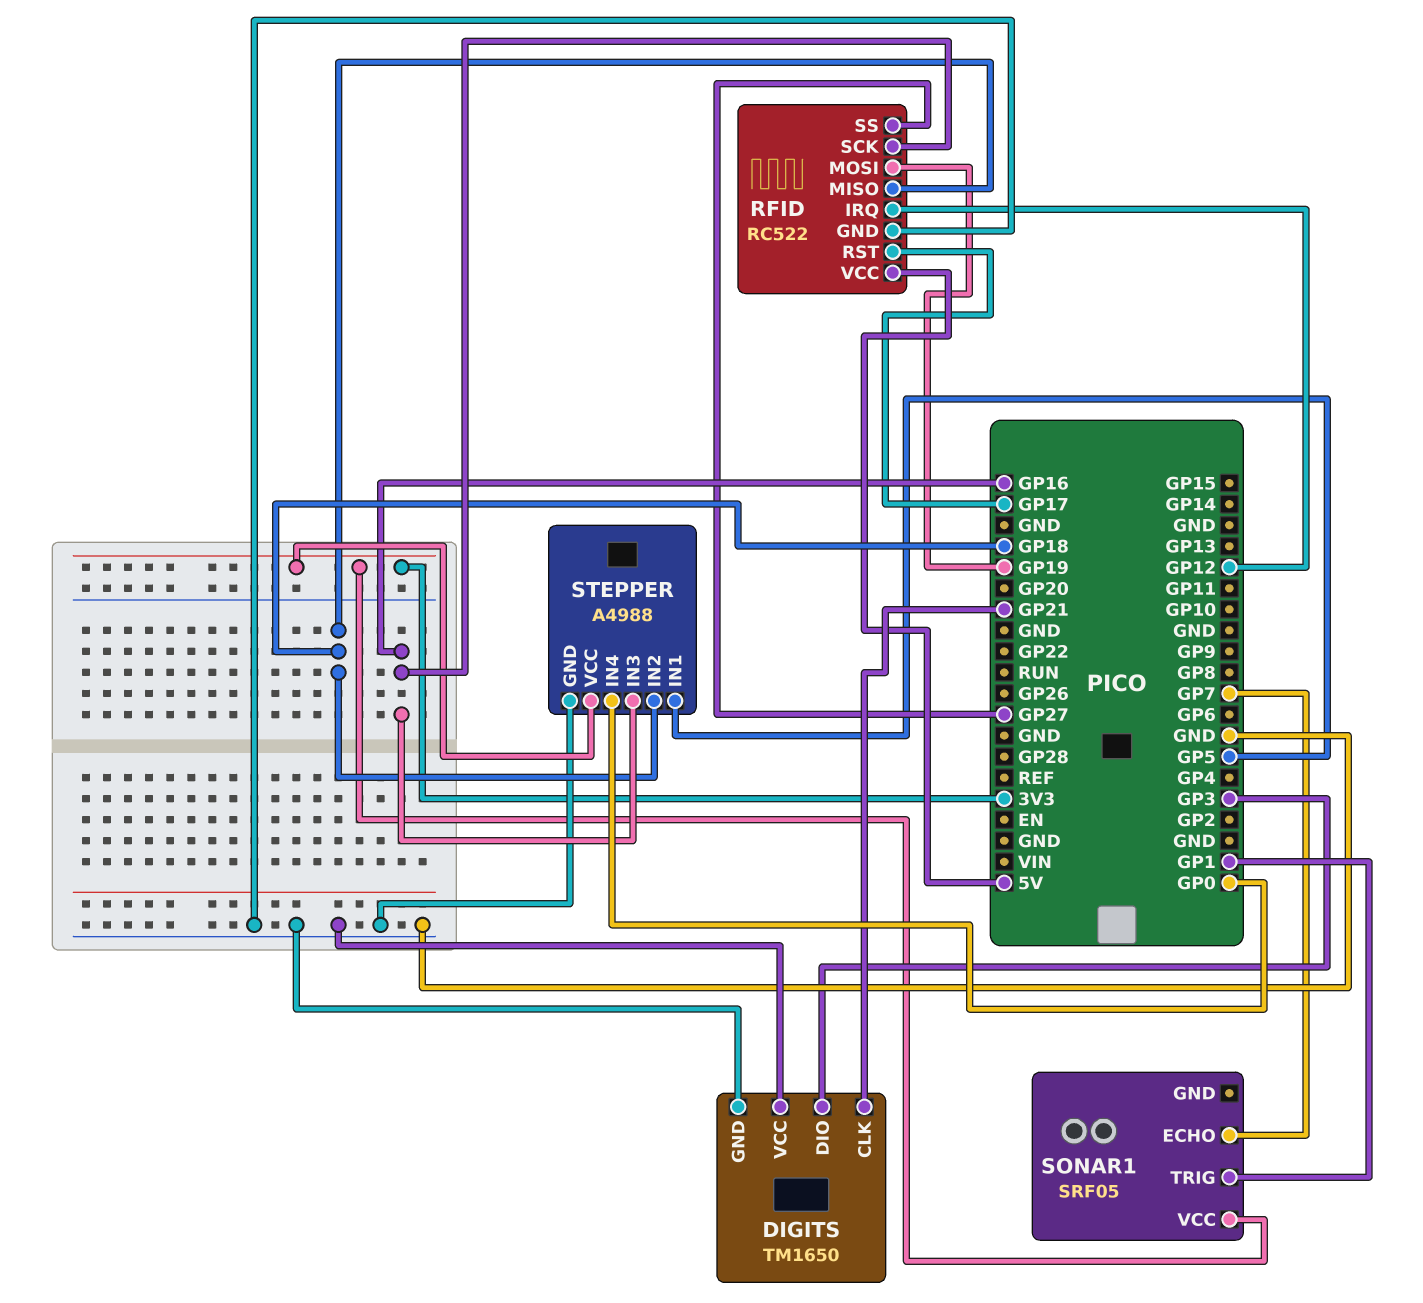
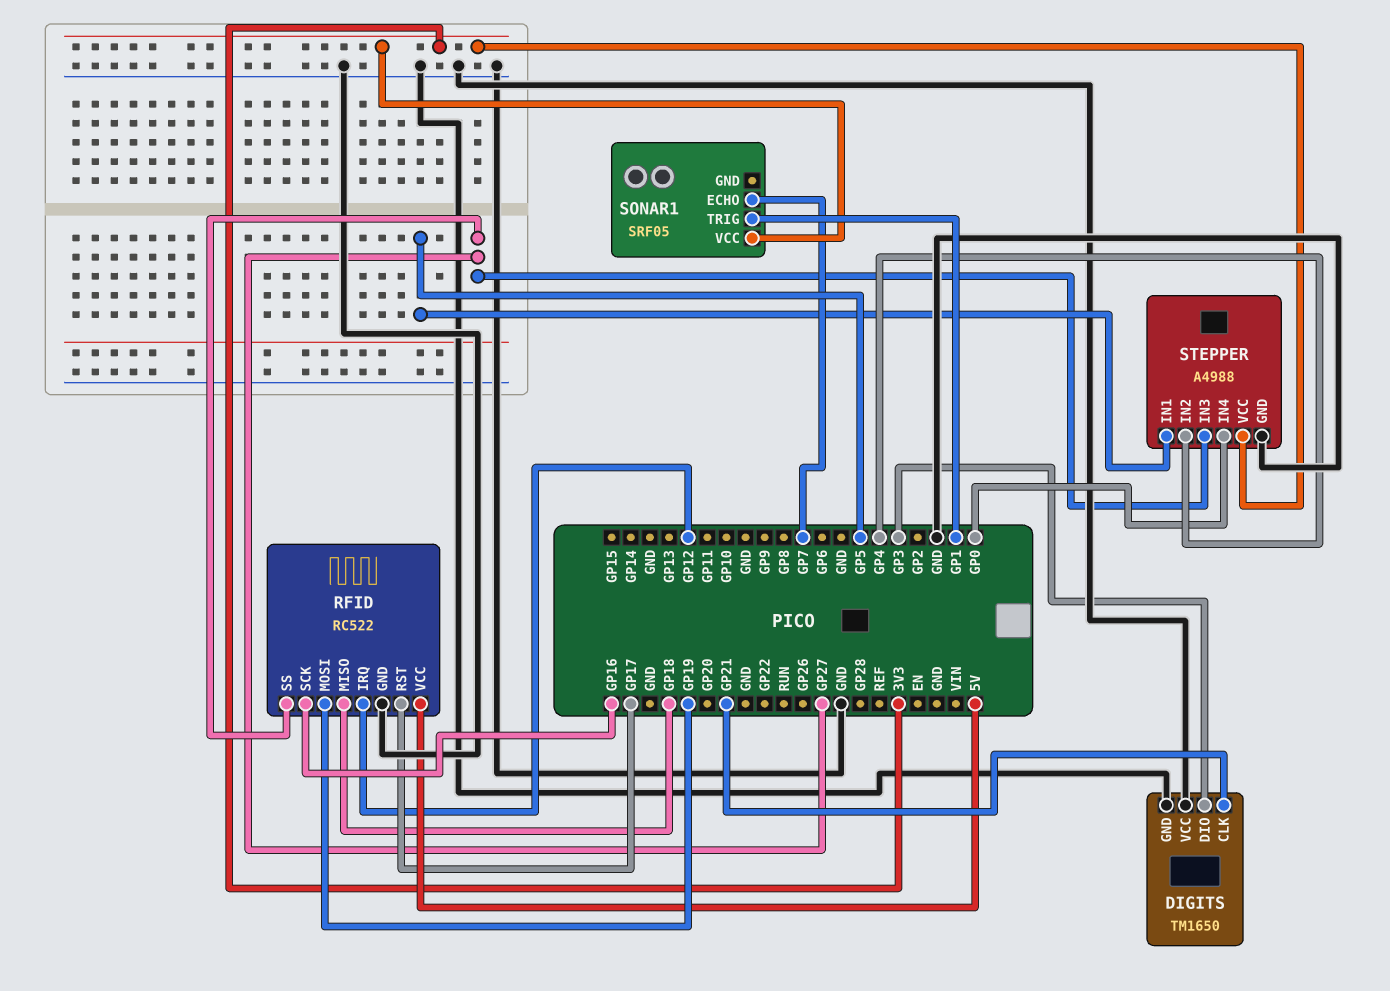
STEPPER pin IN2: GP18 -> GP4
STEPPER pin IN3: GP16 -> GP27

